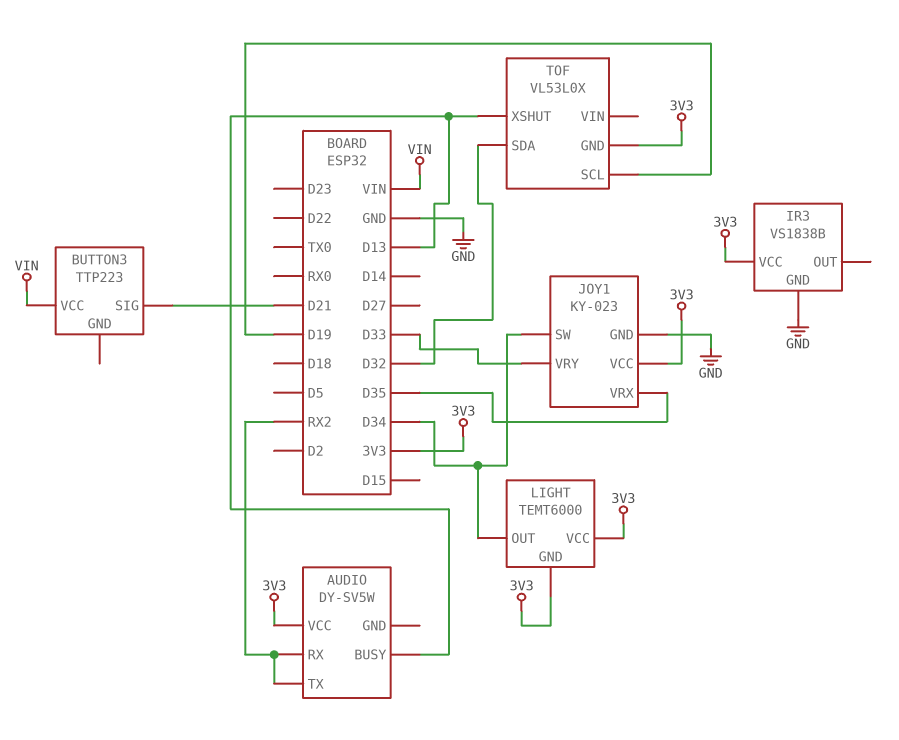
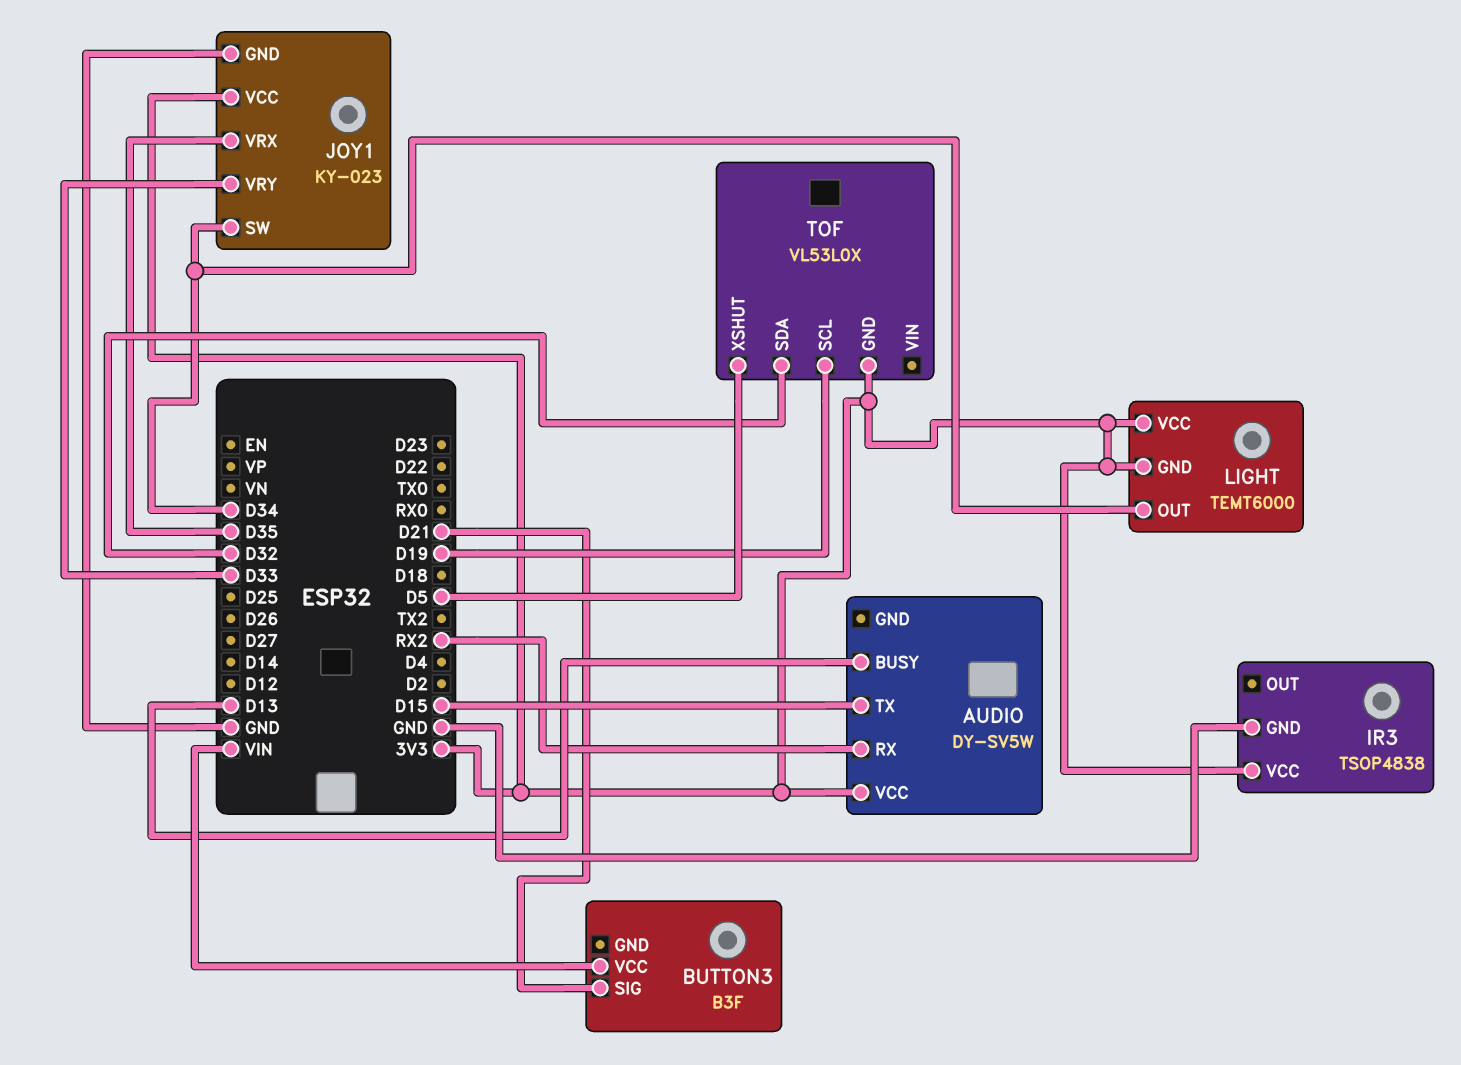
AUDIO pin TX: RX2 -> D15
BUTTON3: TTP223 -> B3F
IR3: VS1838B -> TSOP4838
TOF pin XSHUT: D13 -> D5

